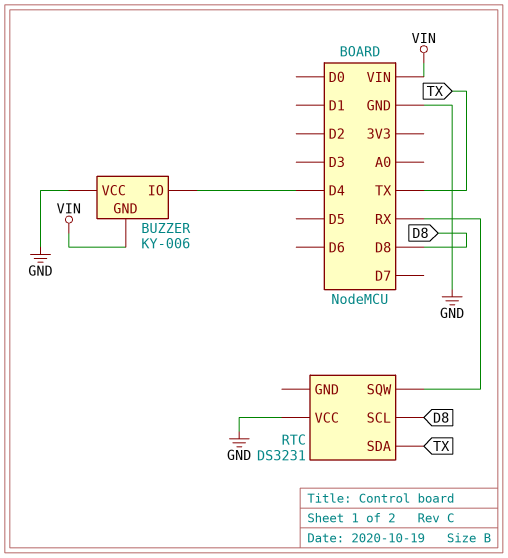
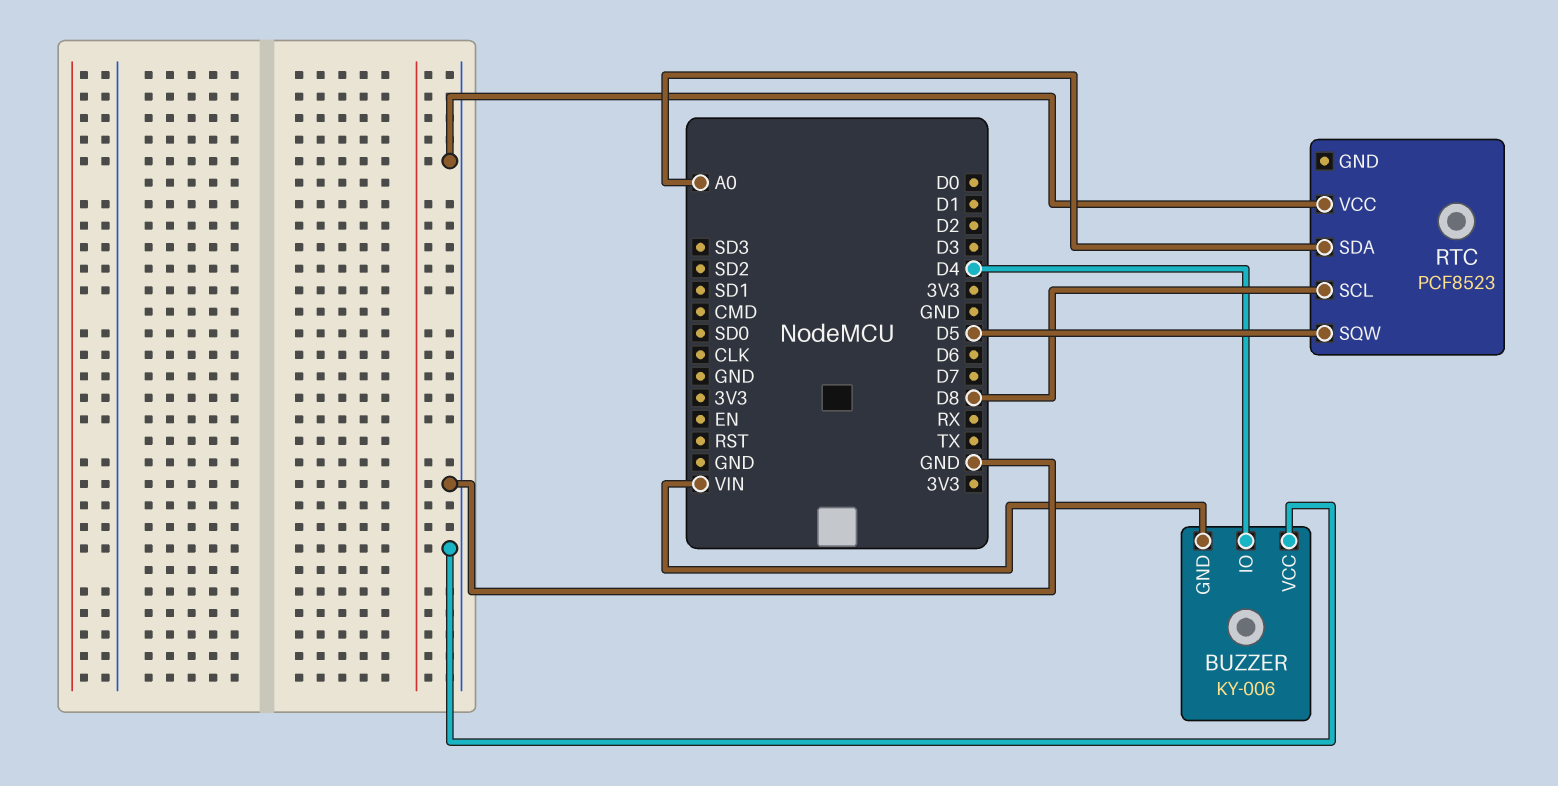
RTC: DS3231 -> PCF8523
RTC pin SDA: TX -> A0
RTC pin SQW: RX -> D5

